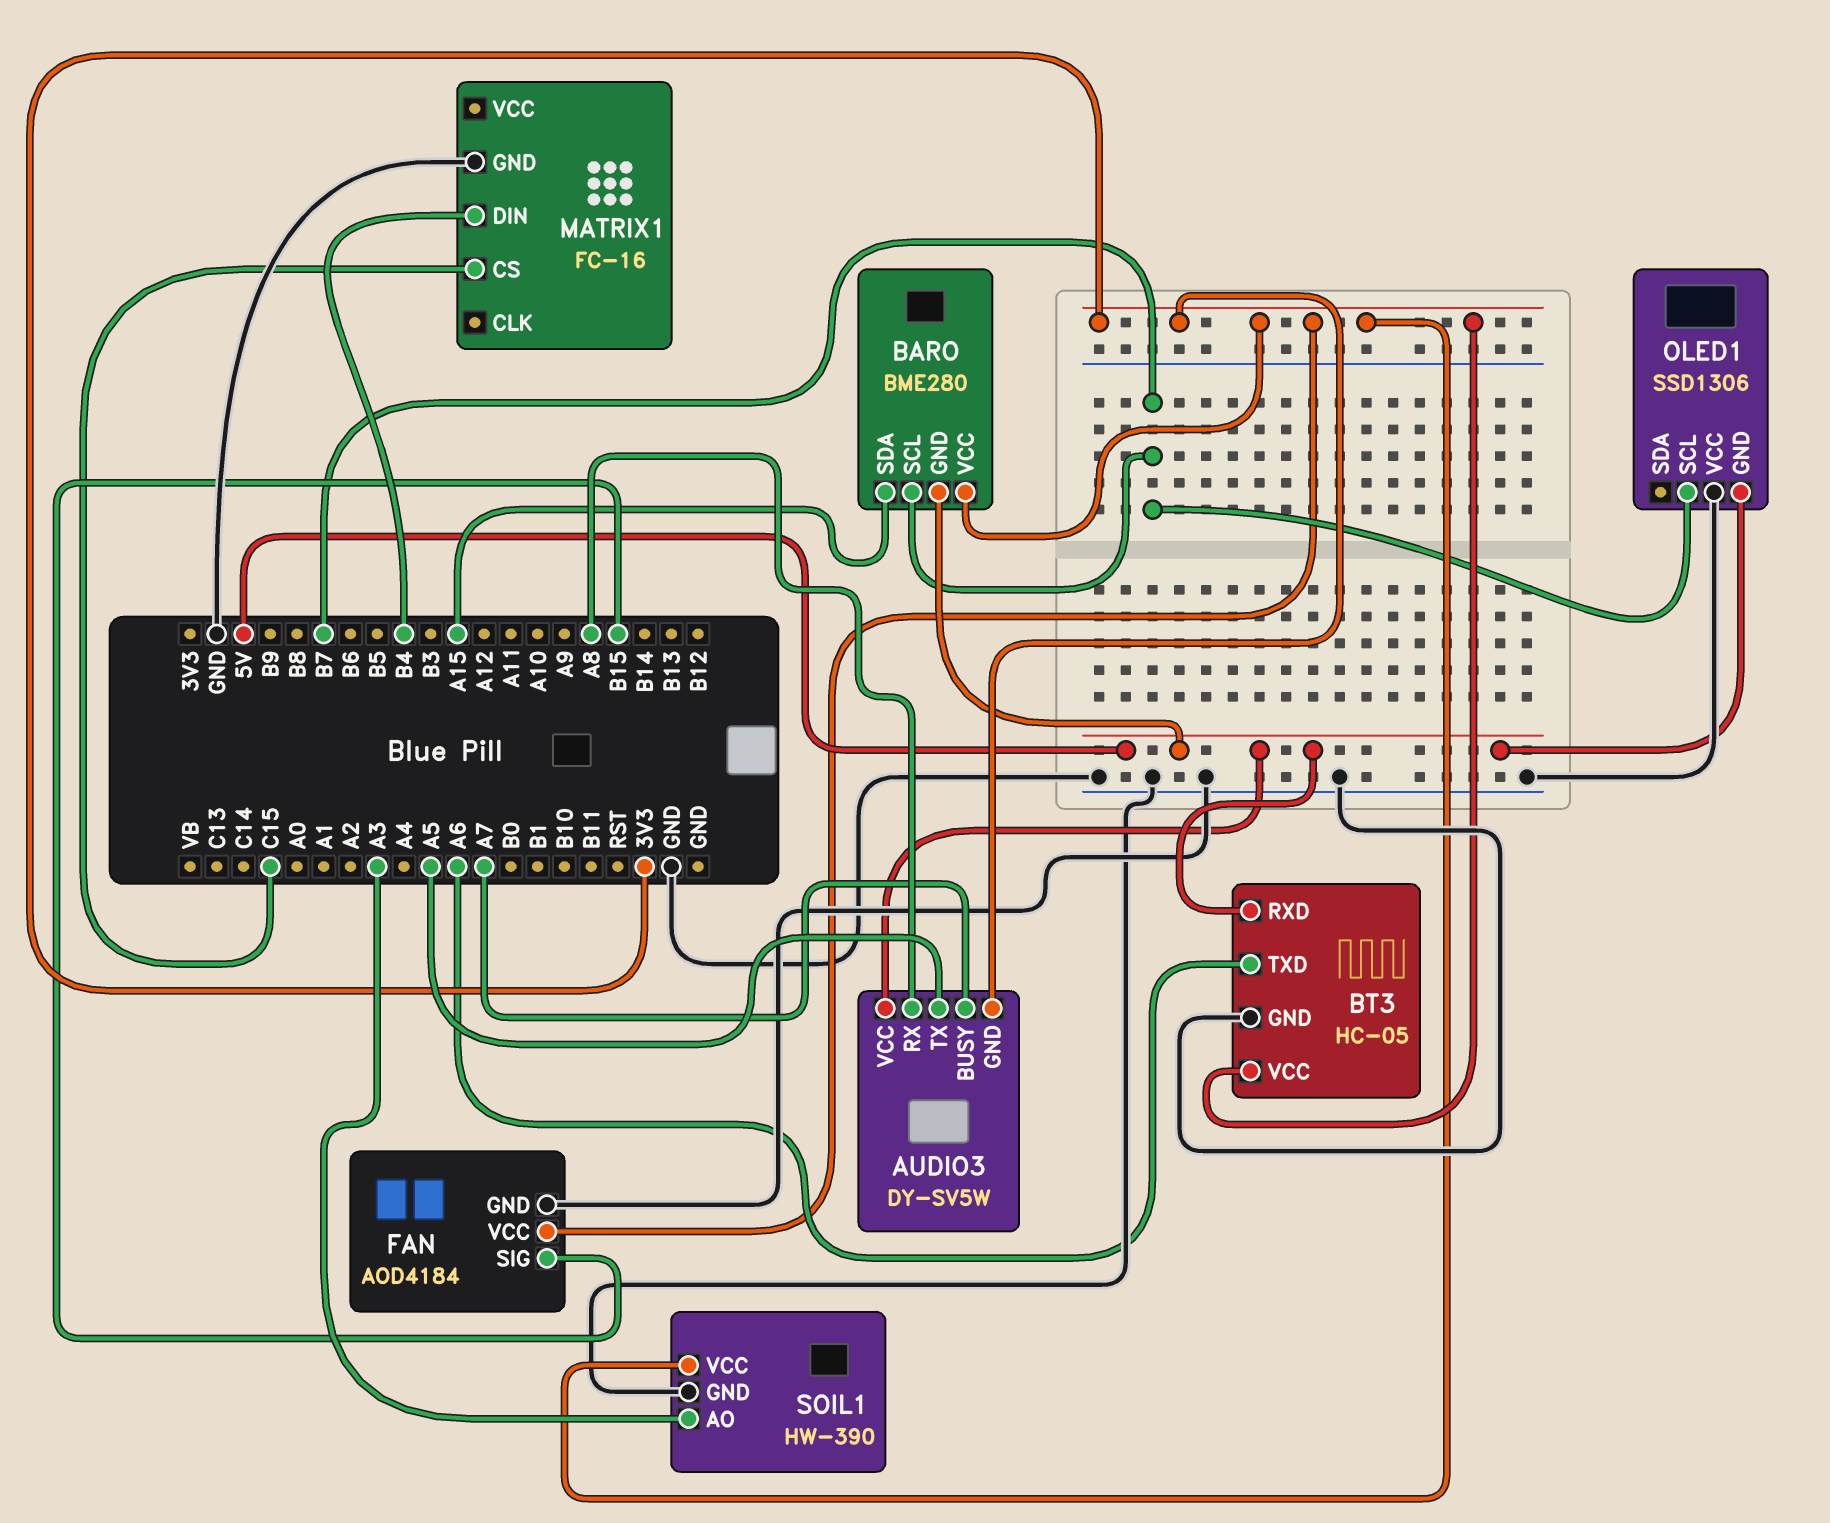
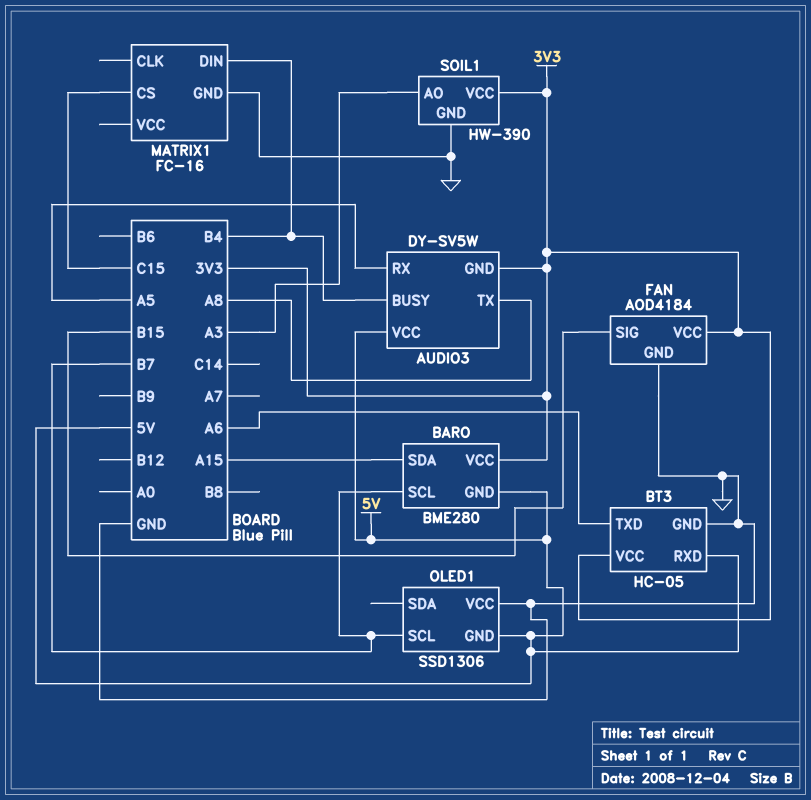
AUDIO3 pin BUSY: A7 -> B4
AUDIO3 pin RX: A8 -> A5
AUDIO3 pin TX: A5 -> A8

